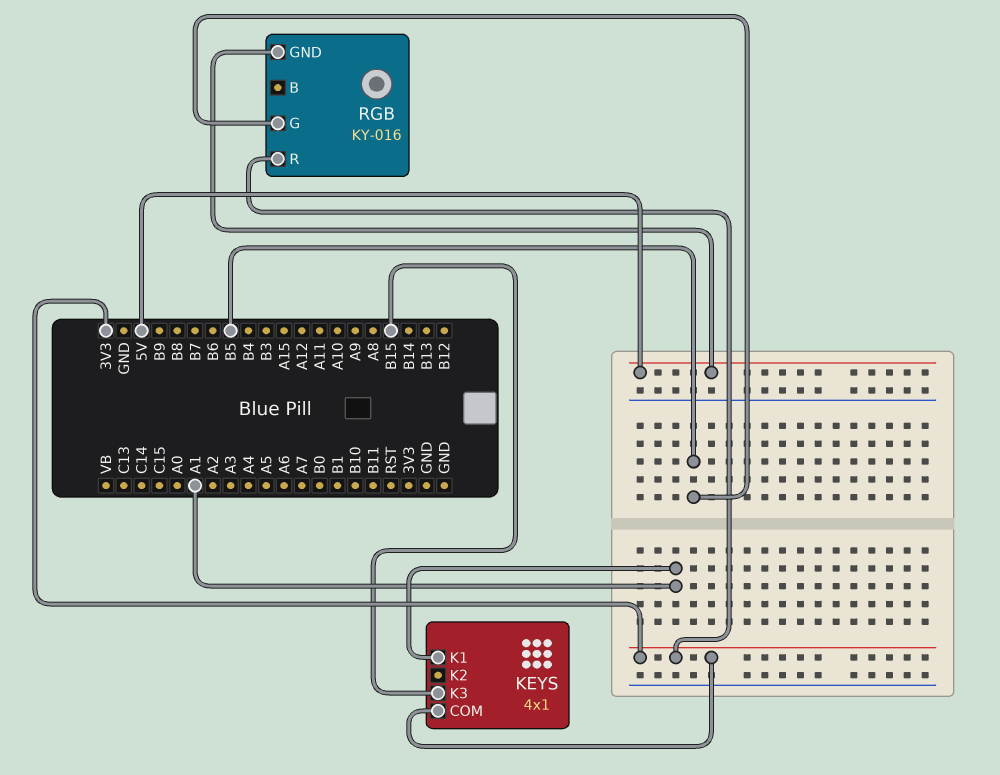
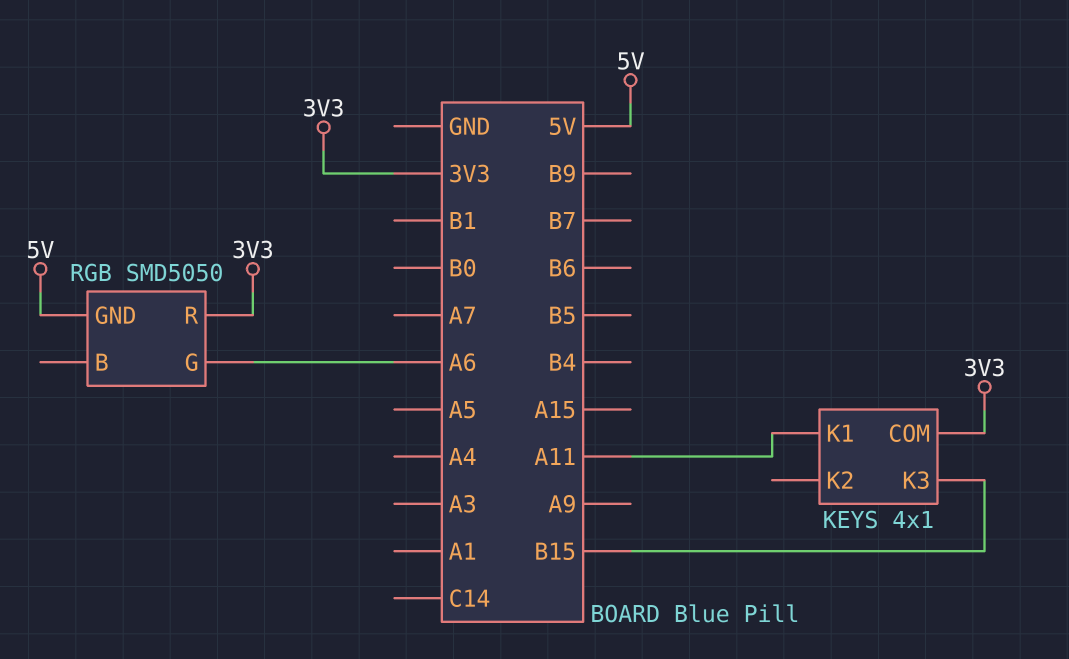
KEYS pin K1: A1 -> A11
RGB: KY-016 -> SMD5050
RGB pin G: B5 -> A6

